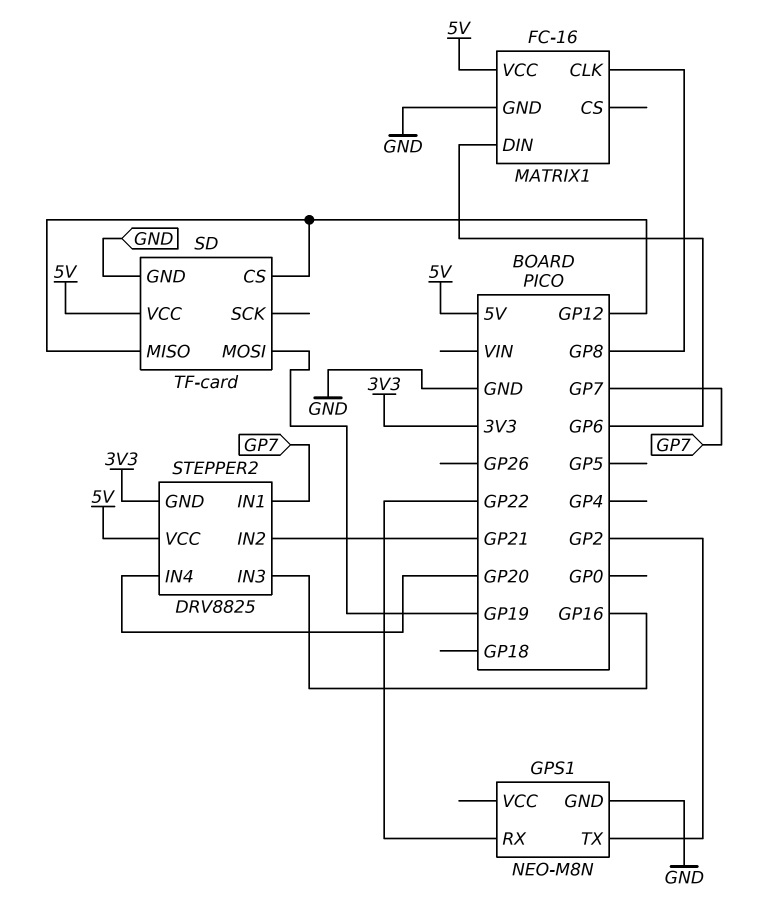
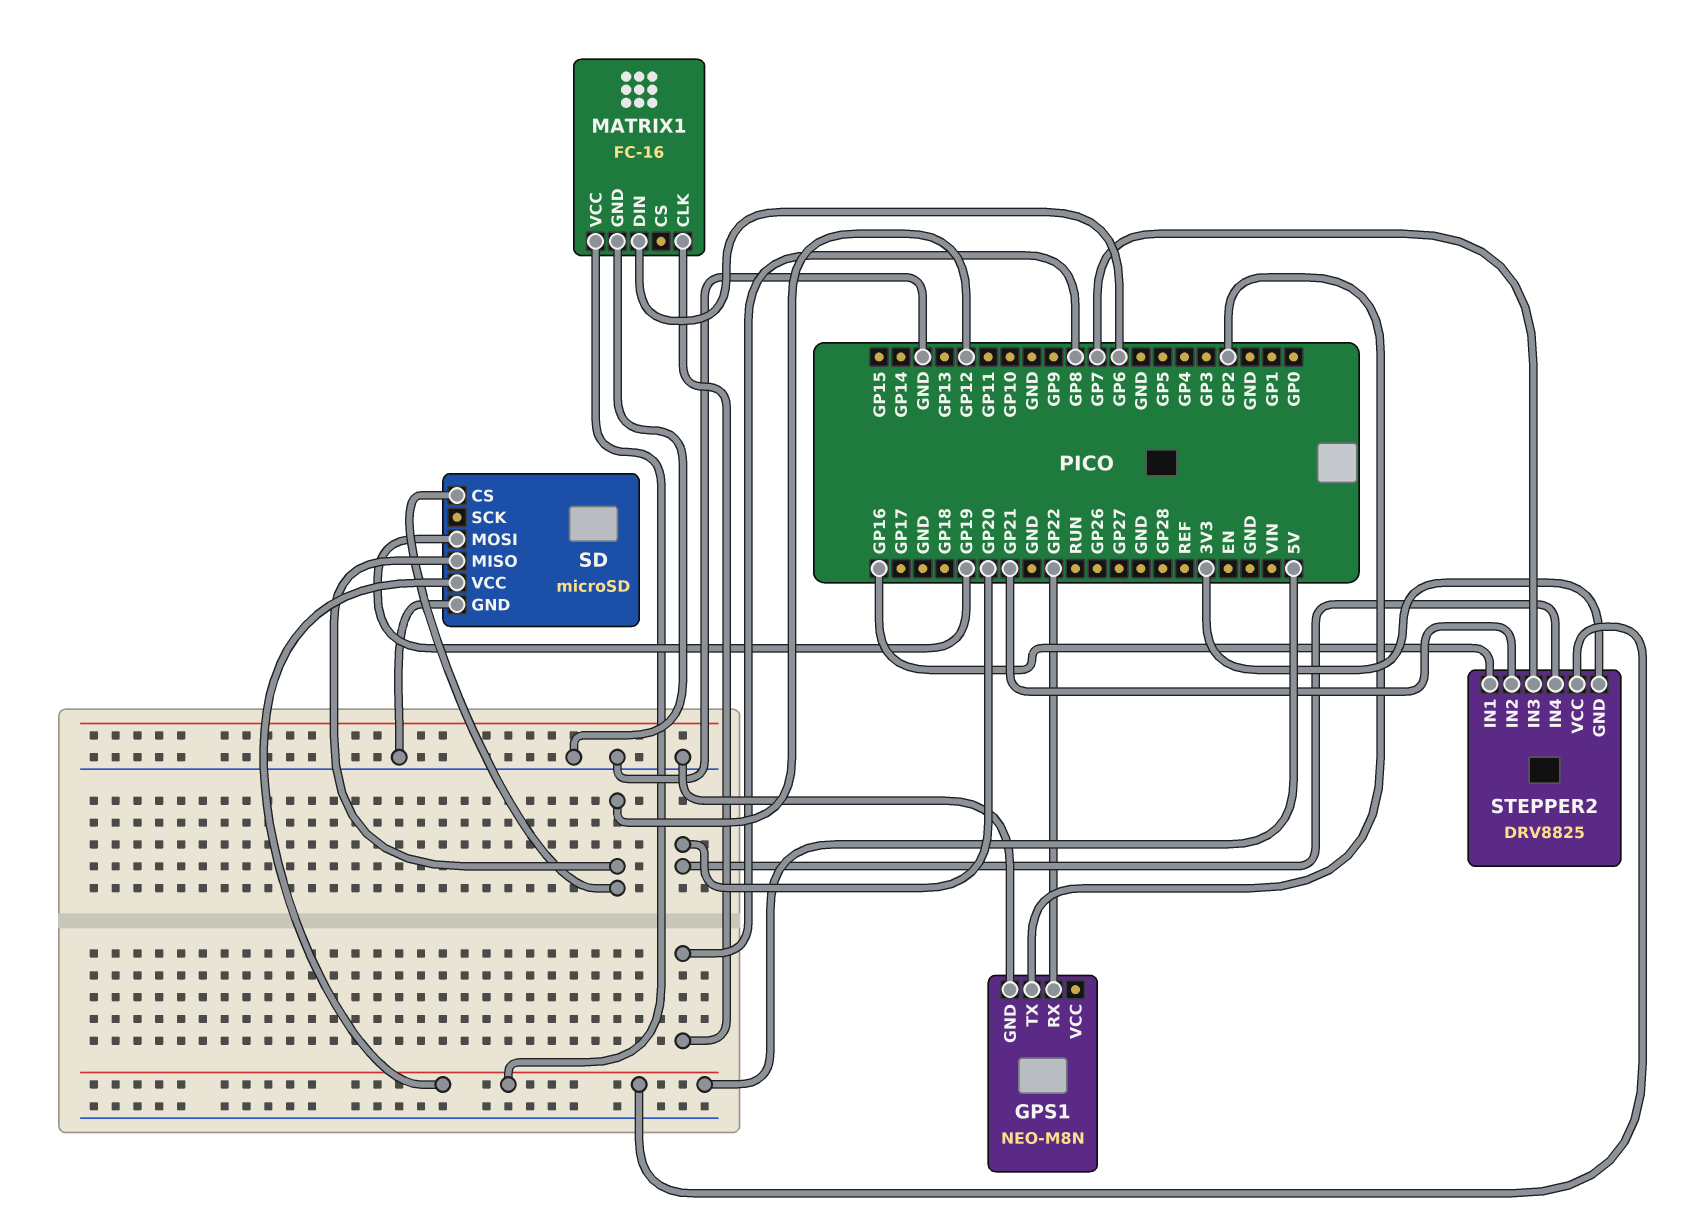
SD: TF-card -> microSD
STEPPER2 pin IN1: GP7 -> GP16
STEPPER2 pin IN3: GP16 -> GP7

